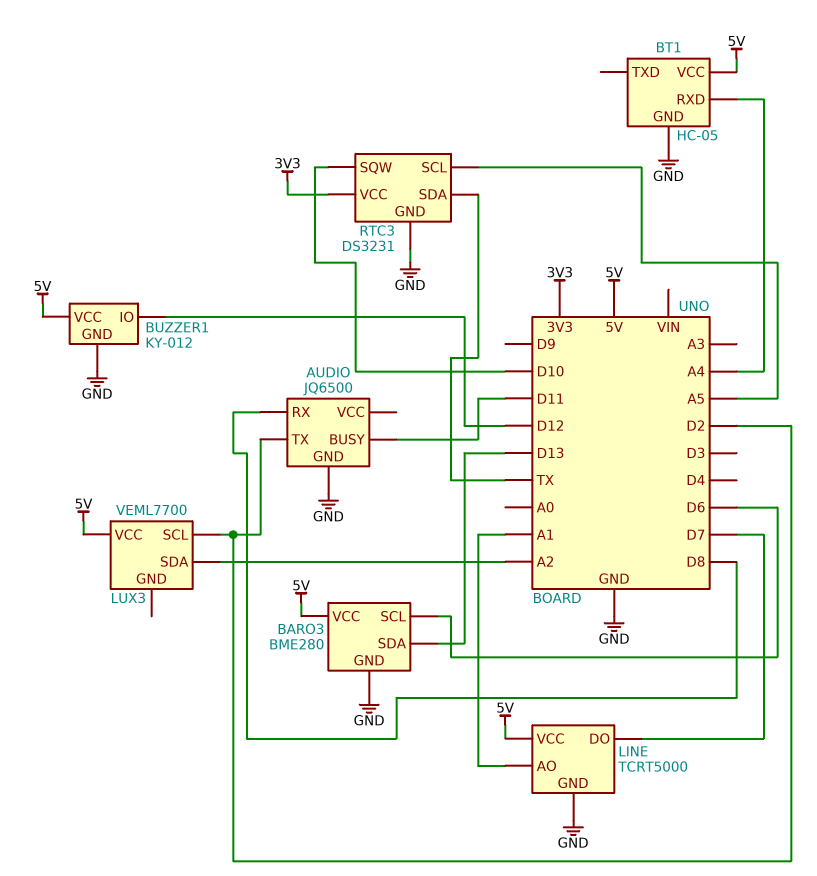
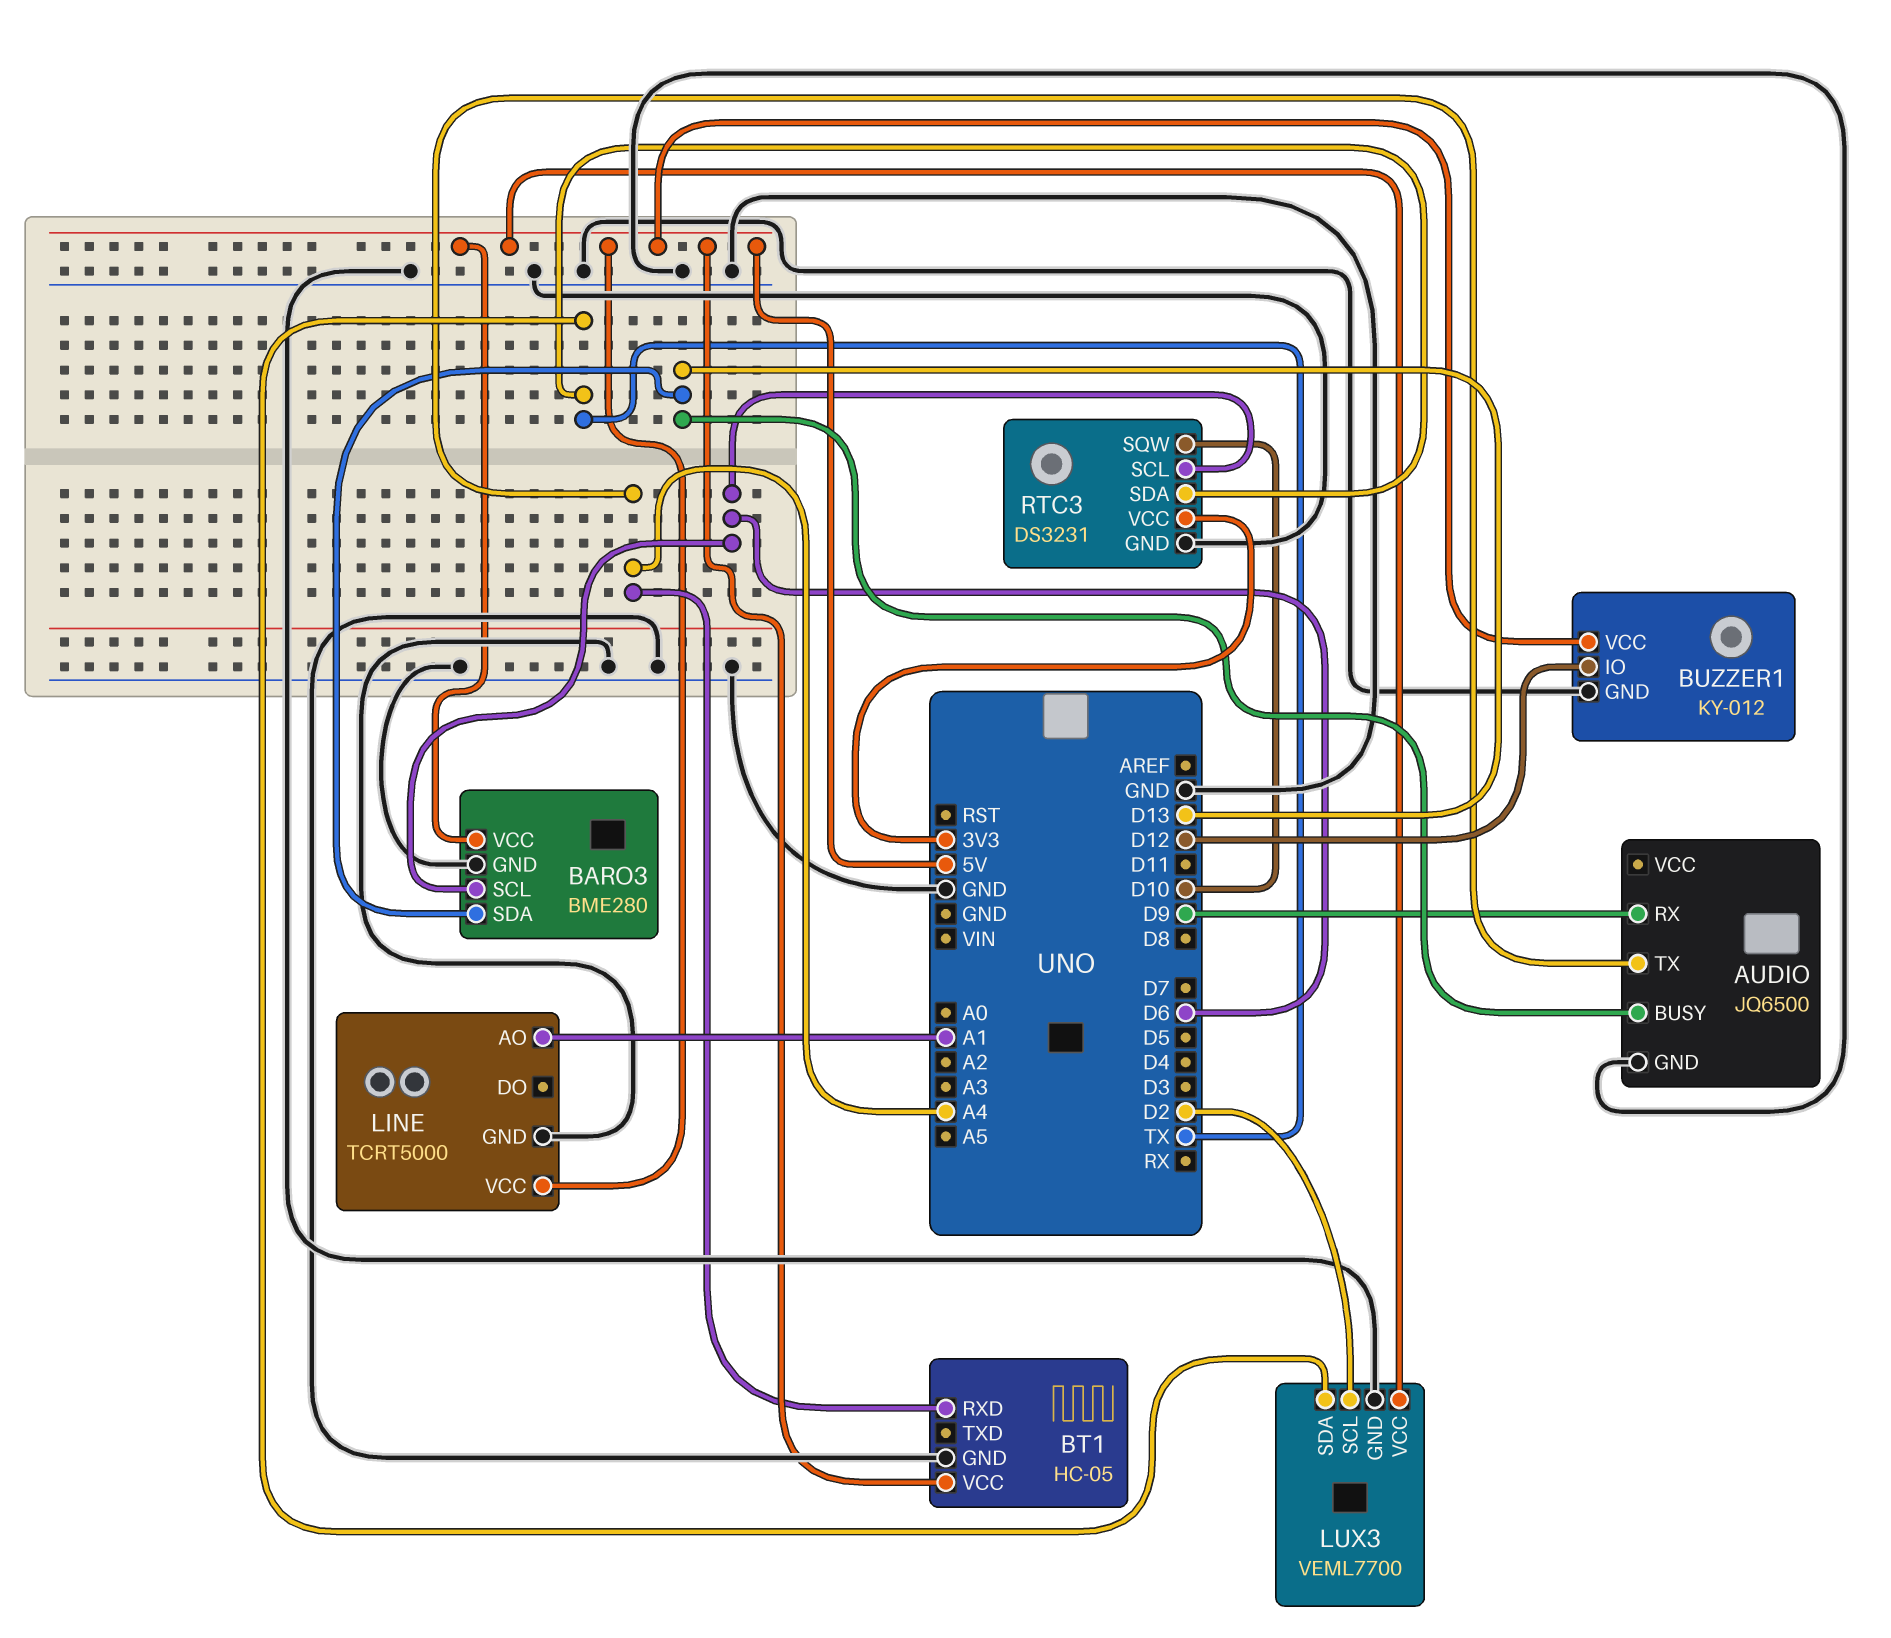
AUDIO pin BUSY: D11 -> D13
AUDIO pin RX: D8 -> D9
AUDIO pin TX: D2 -> A4
LINE pin DO: D7 -> none
LUX3 pin GND: none -> GND
LUX3 pin SDA: A2 -> TX
RTC3 pin SCL: A5 -> D6

